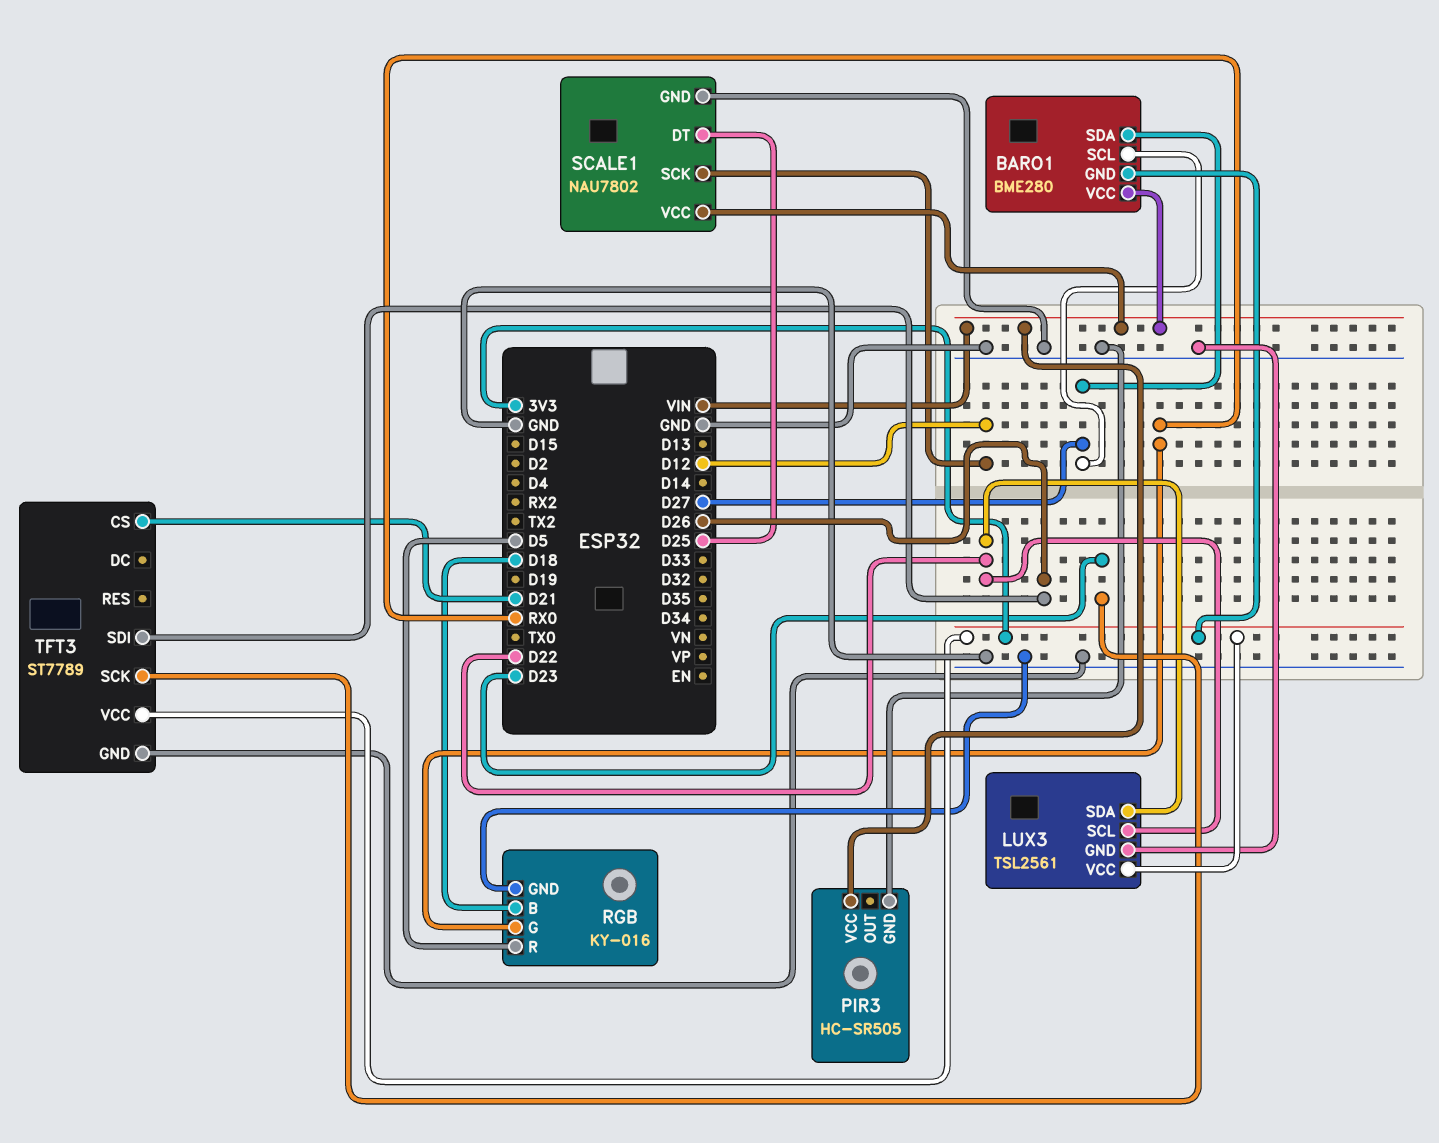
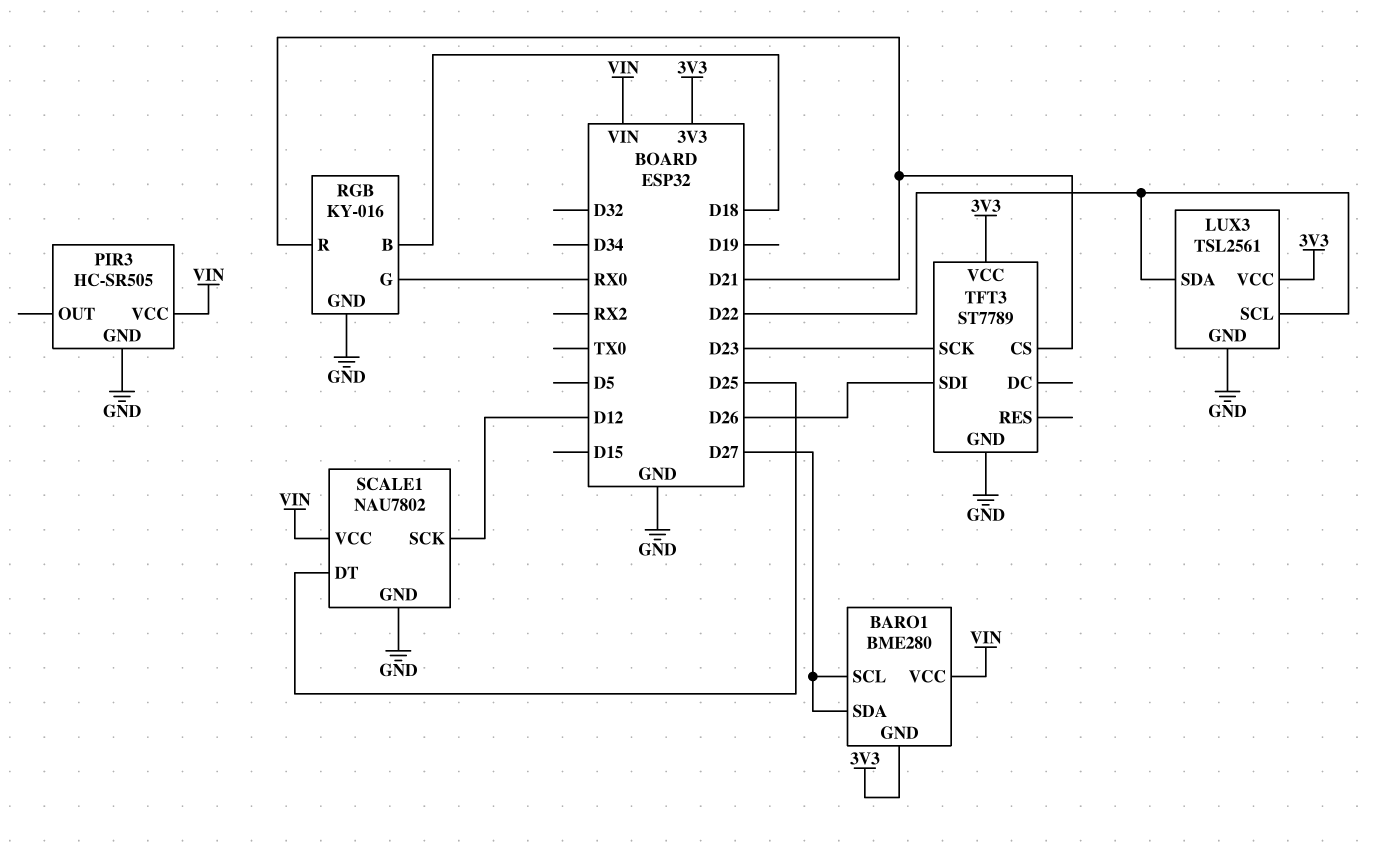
RGB pin R: D5 -> D21

